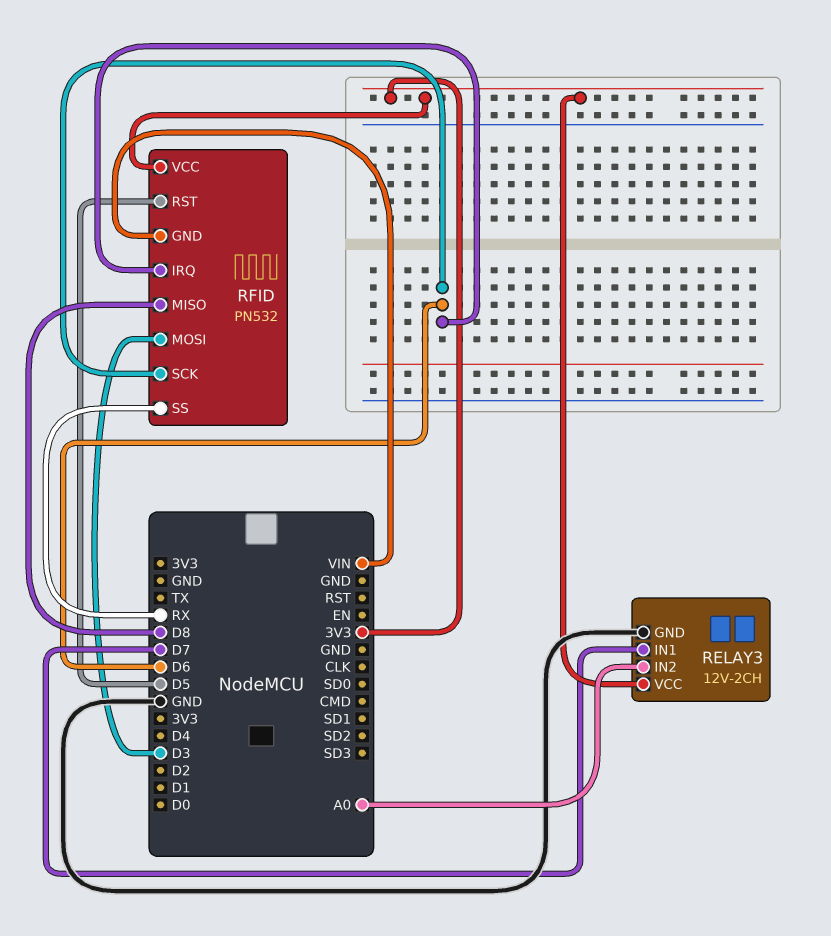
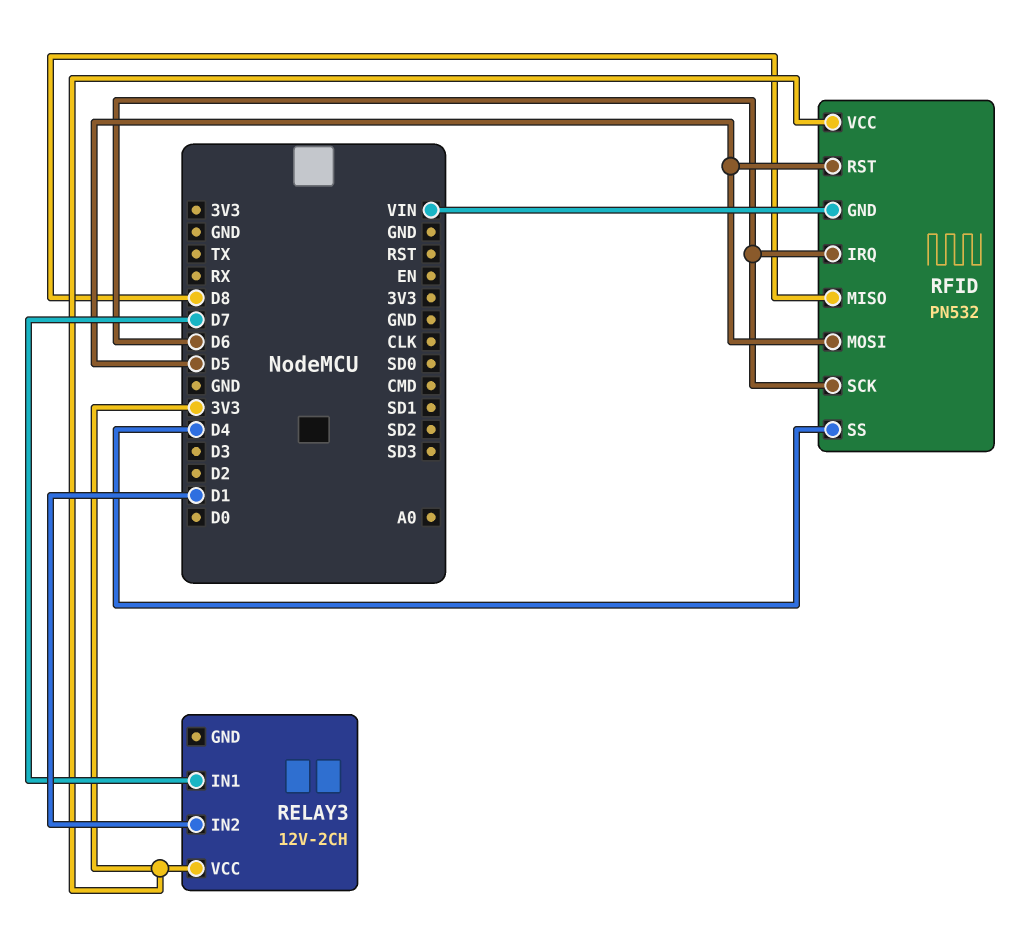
RELAY3 pin GND: GND -> none
RELAY3 pin IN2: A0 -> D1
RFID pin MOSI: D3 -> D5
RFID pin SS: RX -> D4

